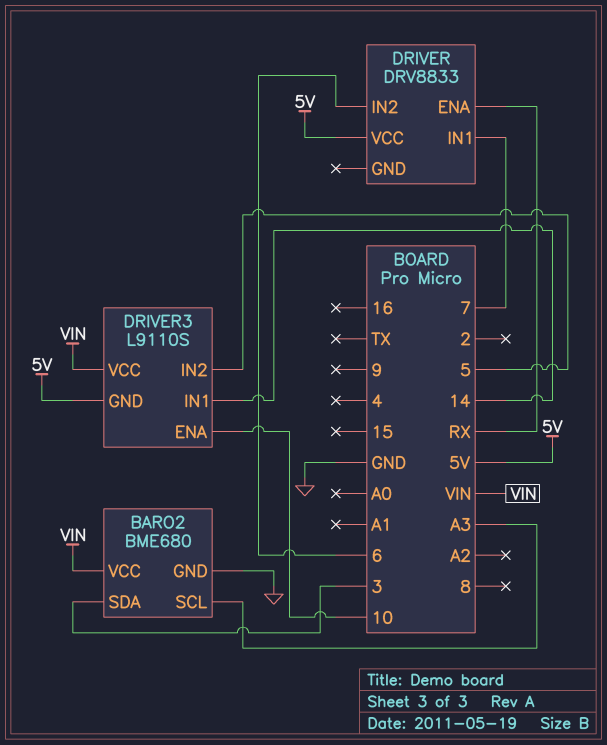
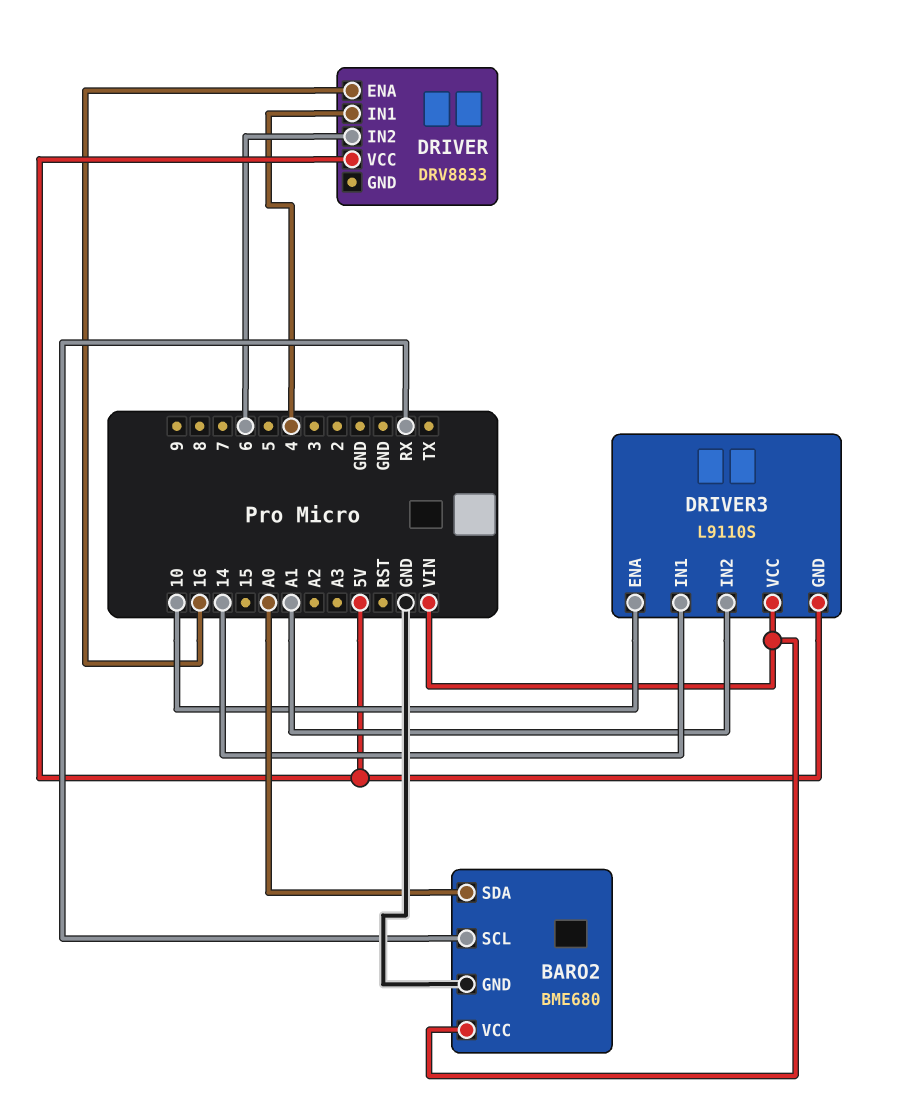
BARO2 pin SCL: A3 -> RX
BARO2 pin SDA: 3 -> A0
DRIVER pin ENA: RX -> 16
DRIVER pin IN1: 7 -> 4
DRIVER3 pin IN2: 5 -> A1

